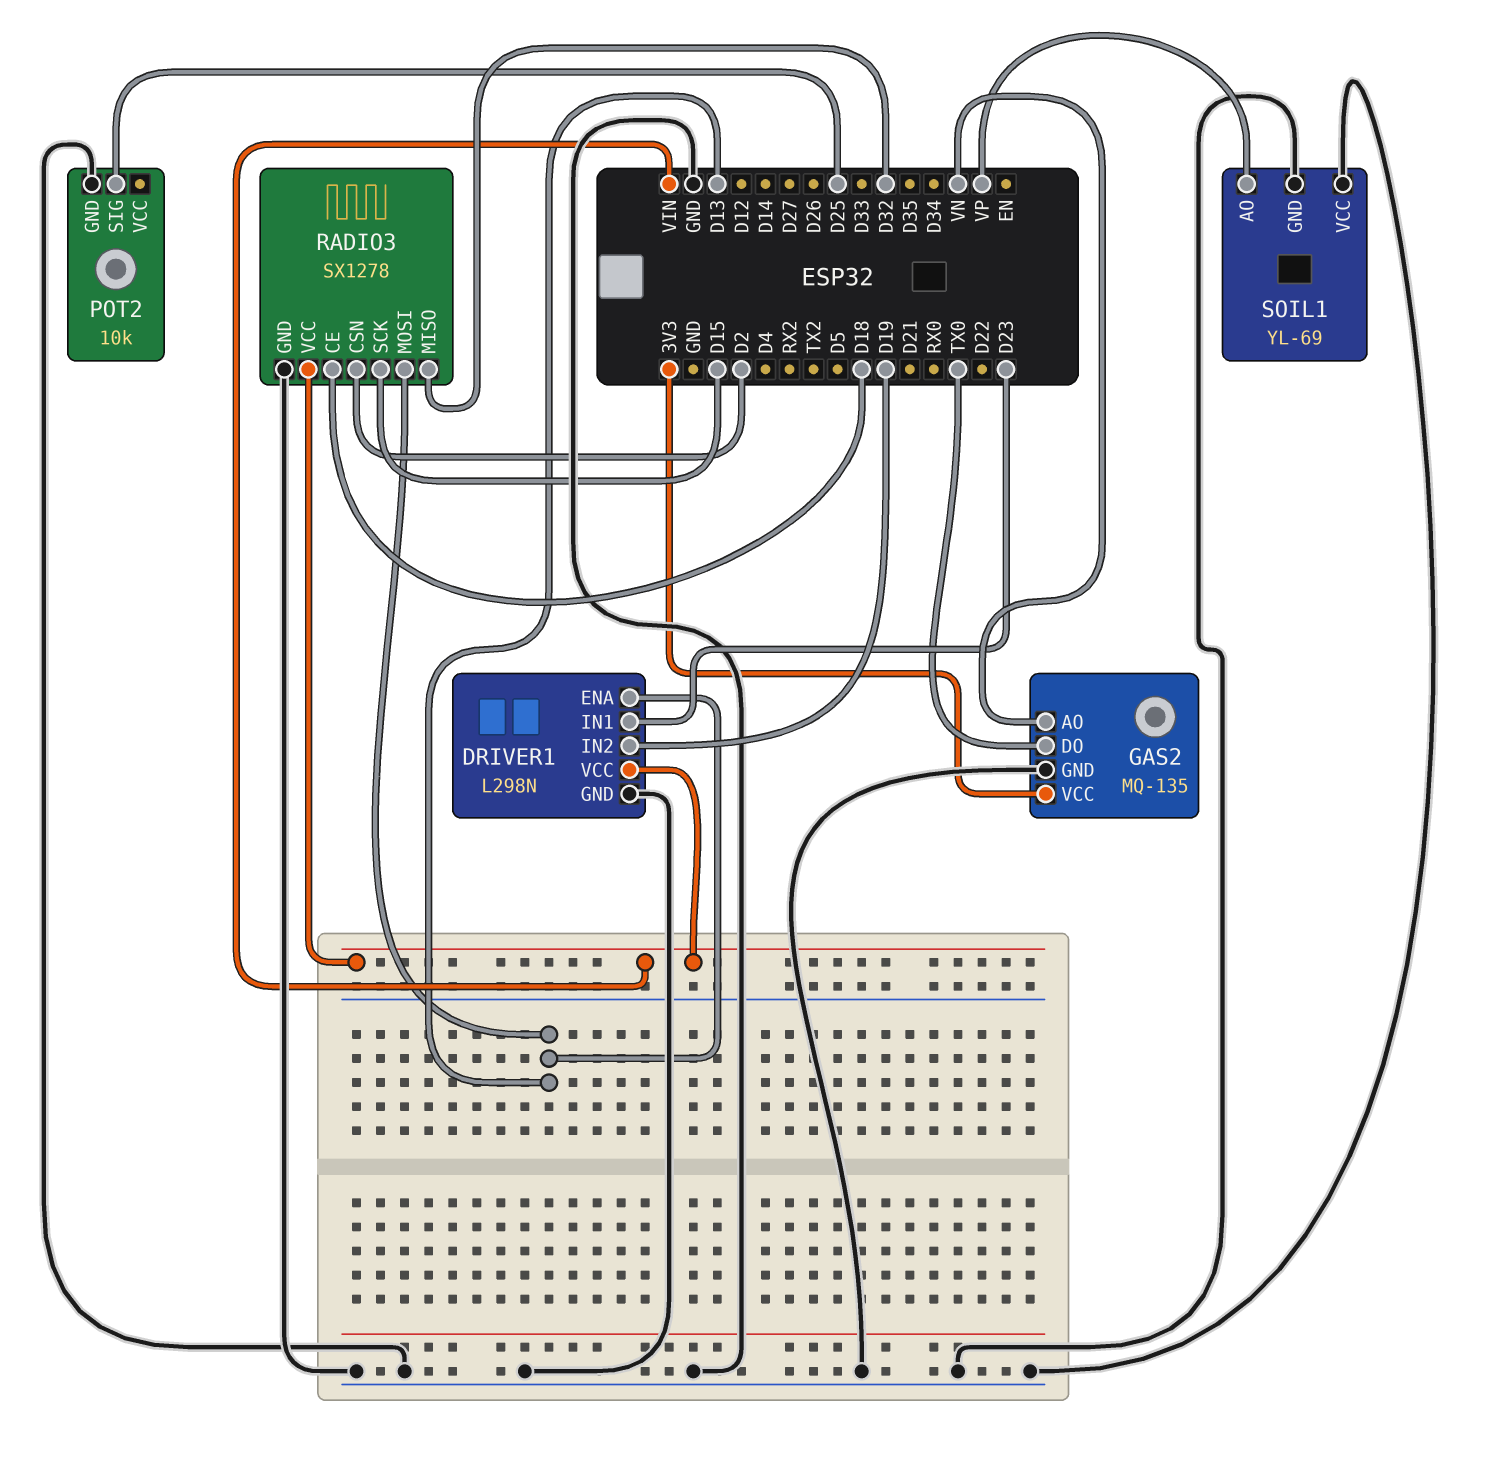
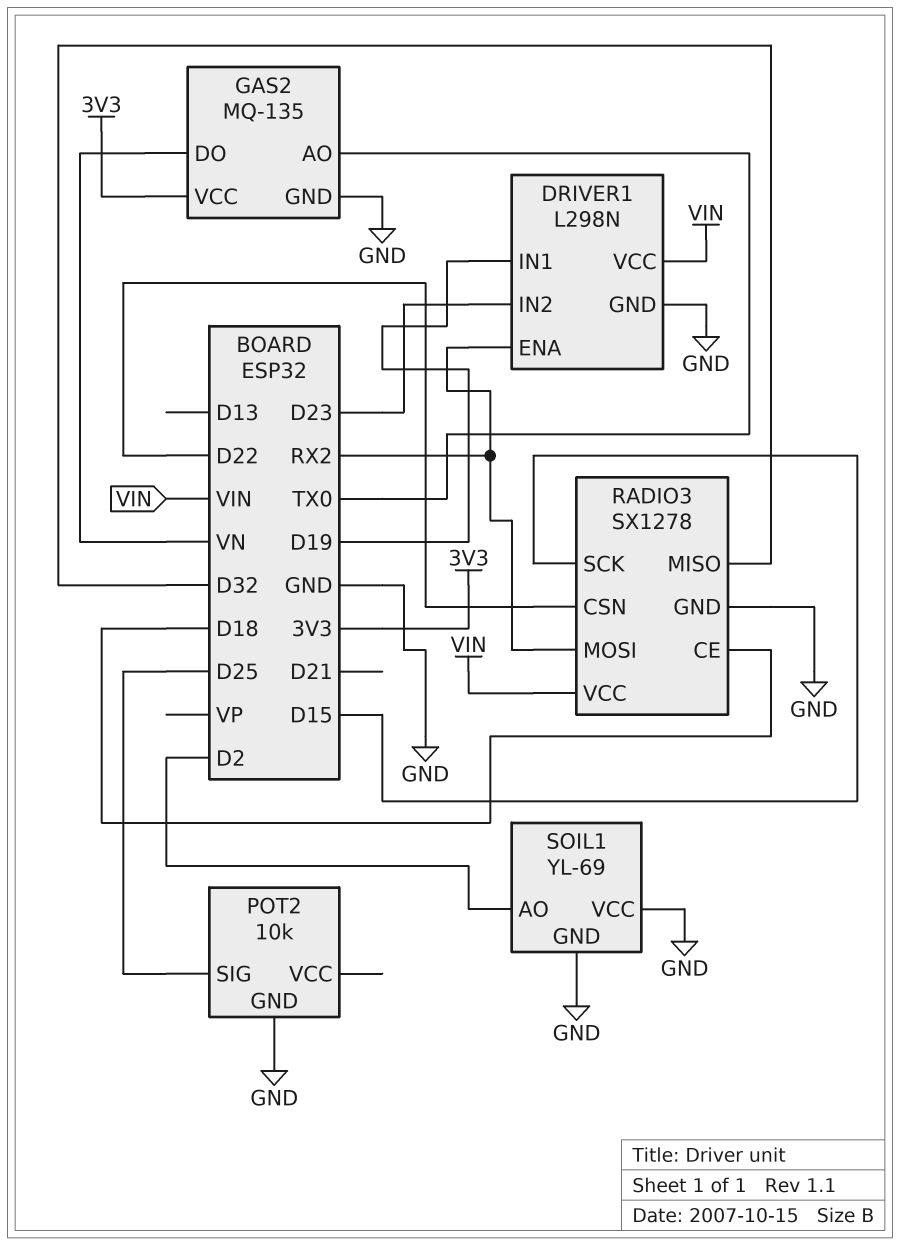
DRIVER1 pin ENA: D13 -> RX2
DRIVER1 pin IN1: D23 -> D19
DRIVER1 pin IN2: D19 -> D23
GAS2 pin AO: VN -> TX0
GAS2 pin DO: TX0 -> VN
RADIO3 pin CSN: D2 -> D22
RADIO3 pin MOSI: D13 -> RX2
SOIL1 pin AO: VP -> D2

